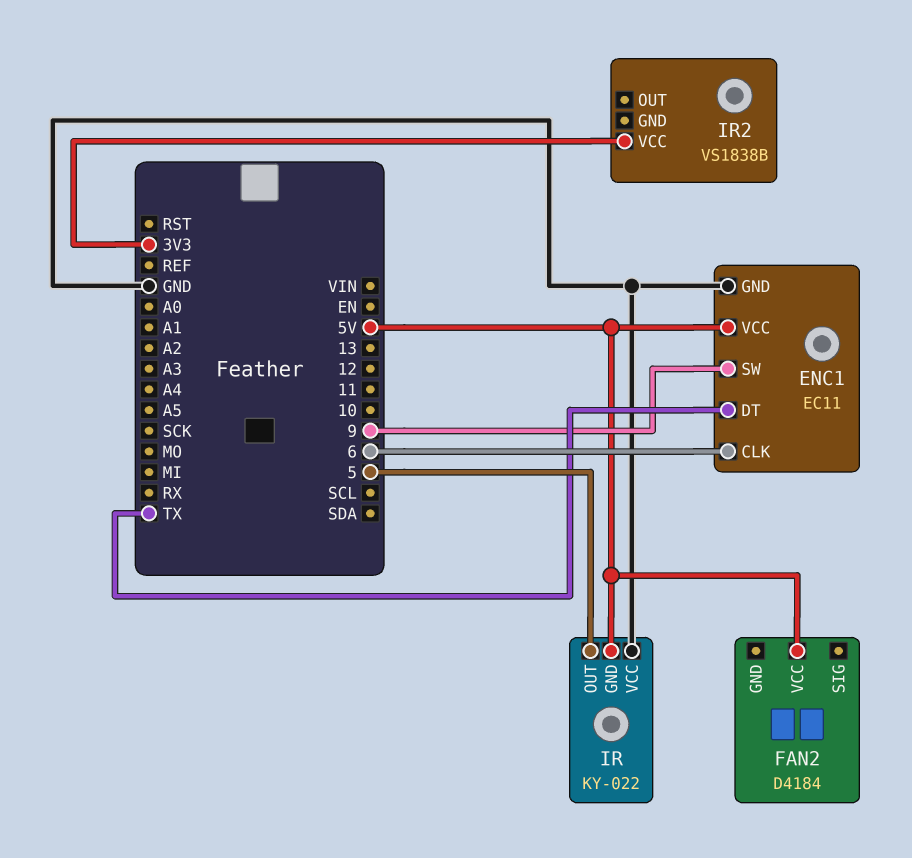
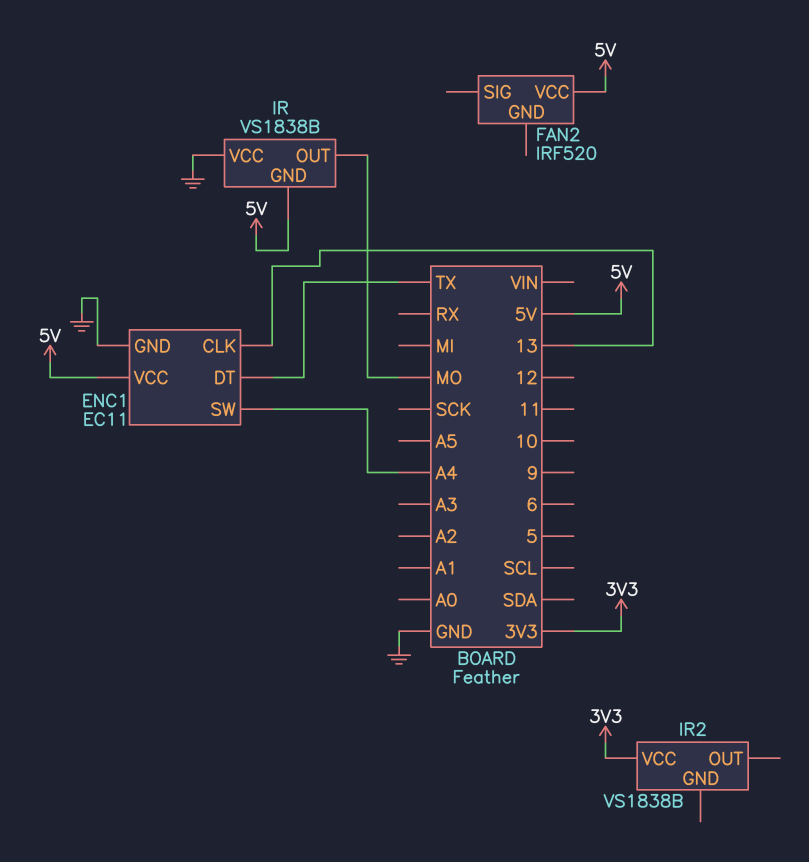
ENC1 pin CLK: 6 -> 13
ENC1 pin SW: 9 -> A4
FAN2: D4184 -> IRF520
IR: KY-022 -> VS1838B
IR pin OUT: 5 -> MO

